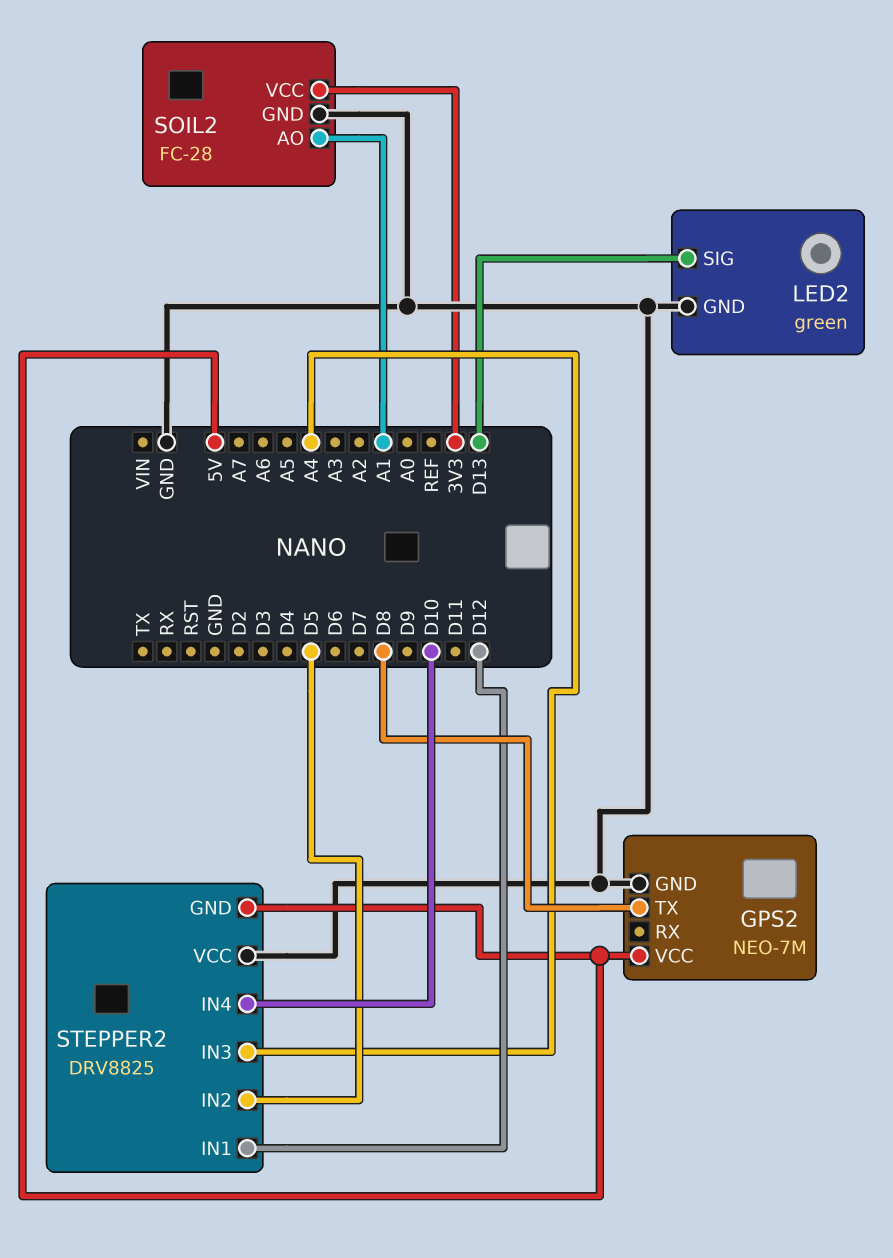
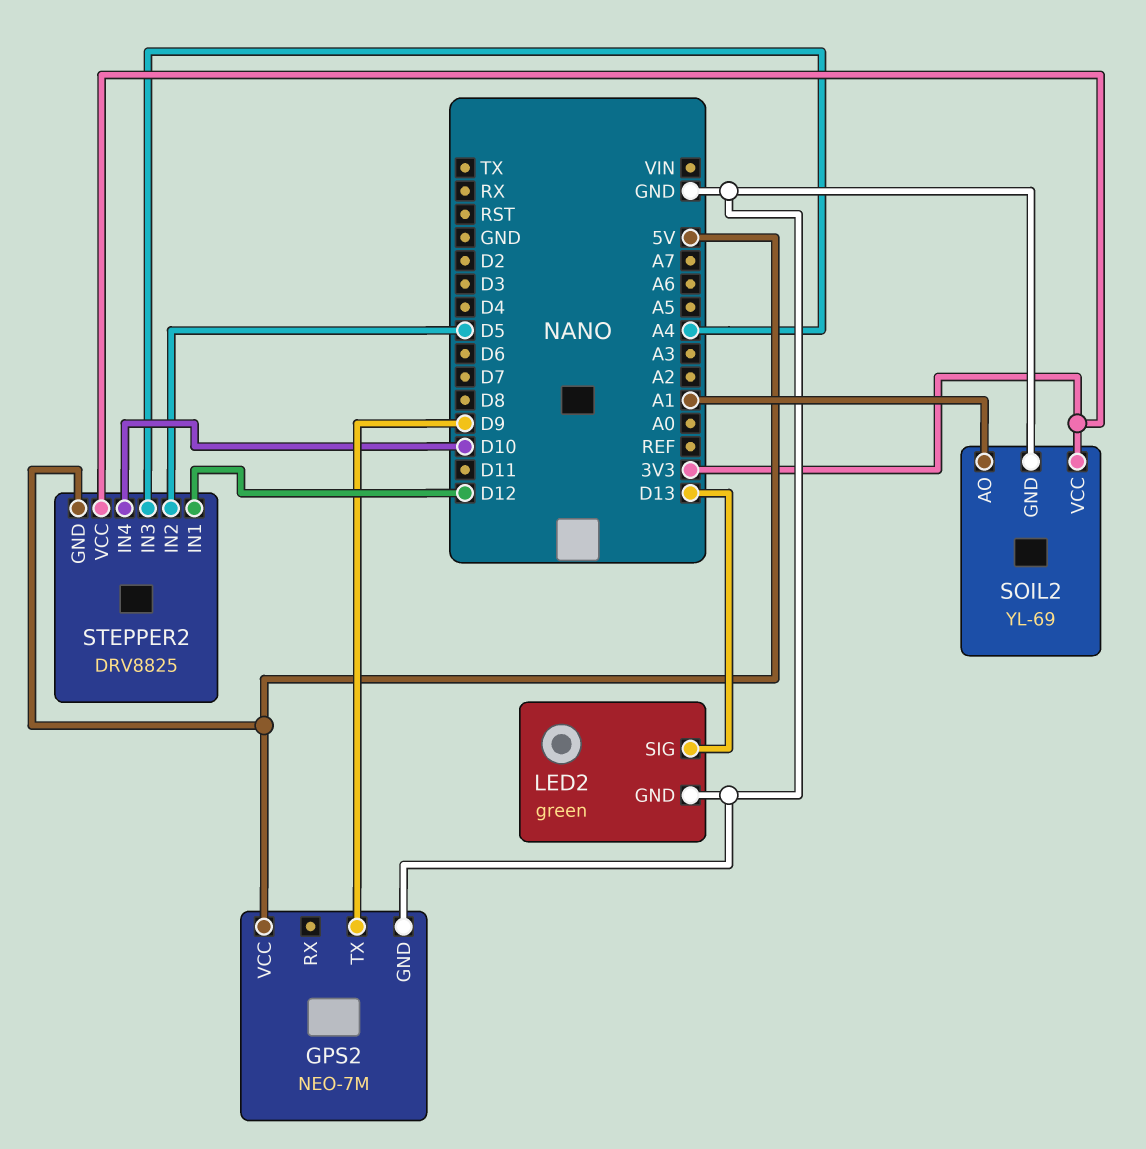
GPS2 pin TX: D8 -> D9
SOIL2: FC-28 -> YL-69
STEPPER2 pin VCC: GND -> 3V3

